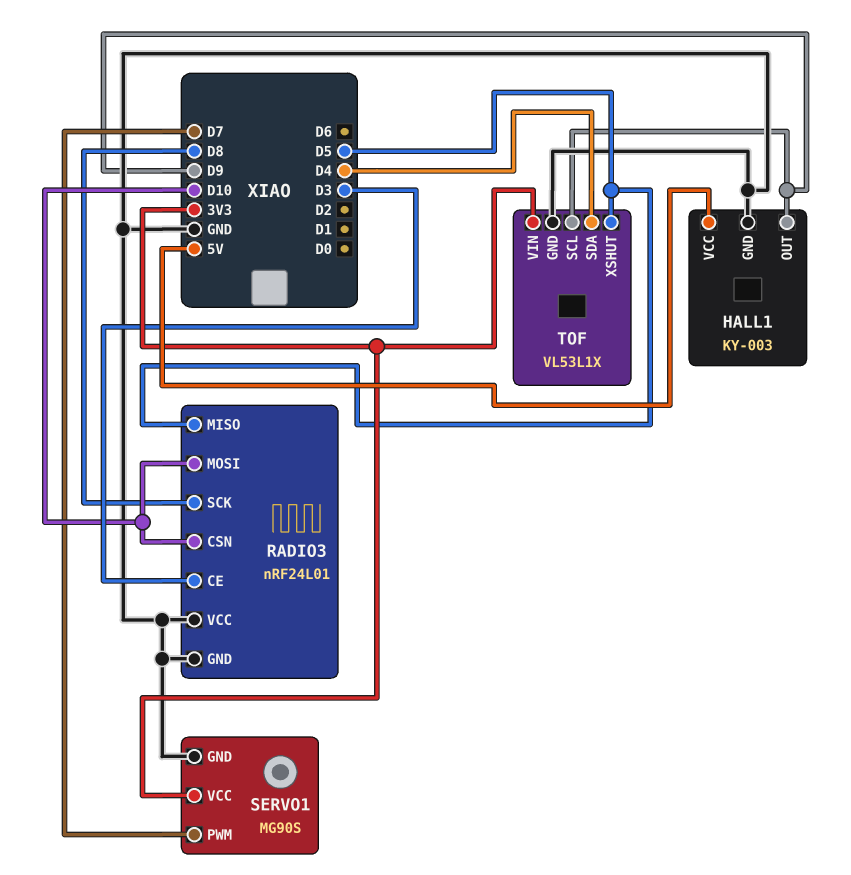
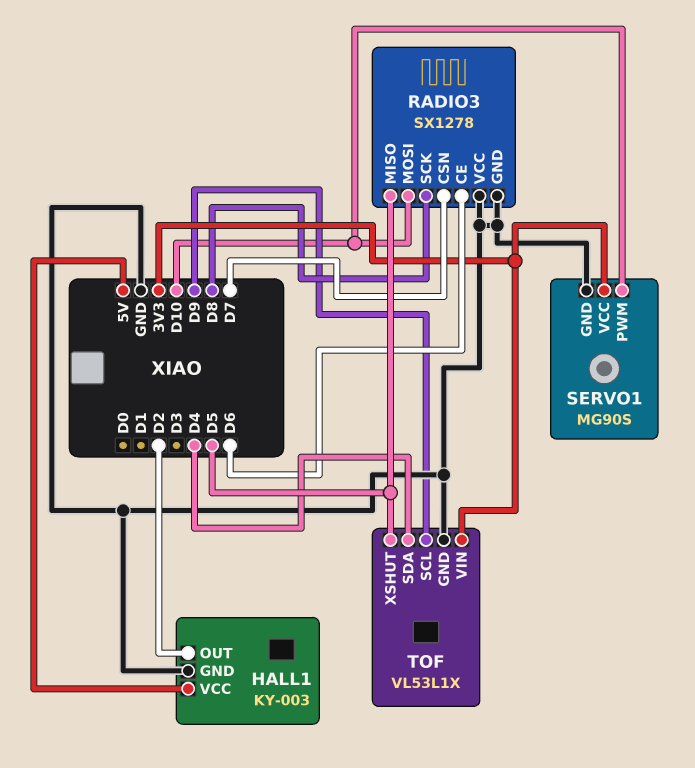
HALL1 pin OUT: D9 -> D2
RADIO3: nRF24L01 -> SX1278
RADIO3 pin CE: D3 -> D6
RADIO3 pin CSN: D10 -> D7
SERVO1 pin PWM: D7 -> D10

